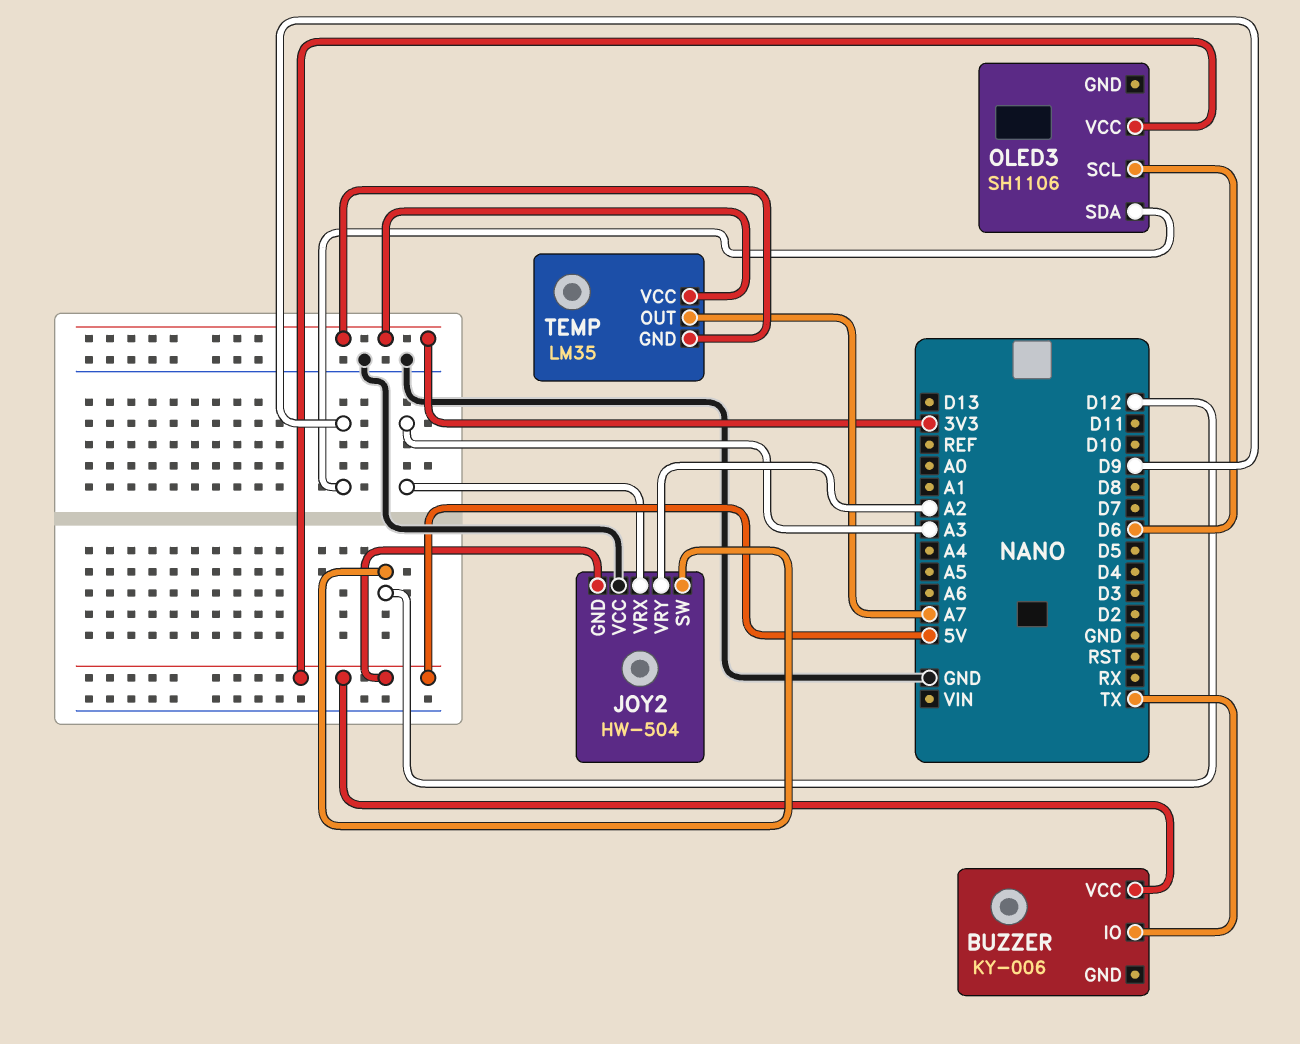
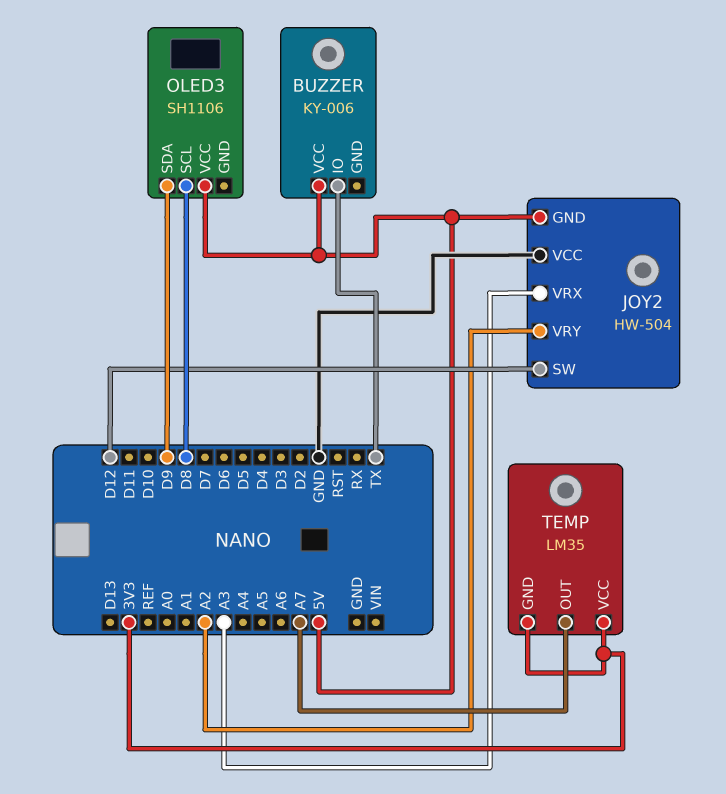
OLED3 pin SCL: D6 -> D8

